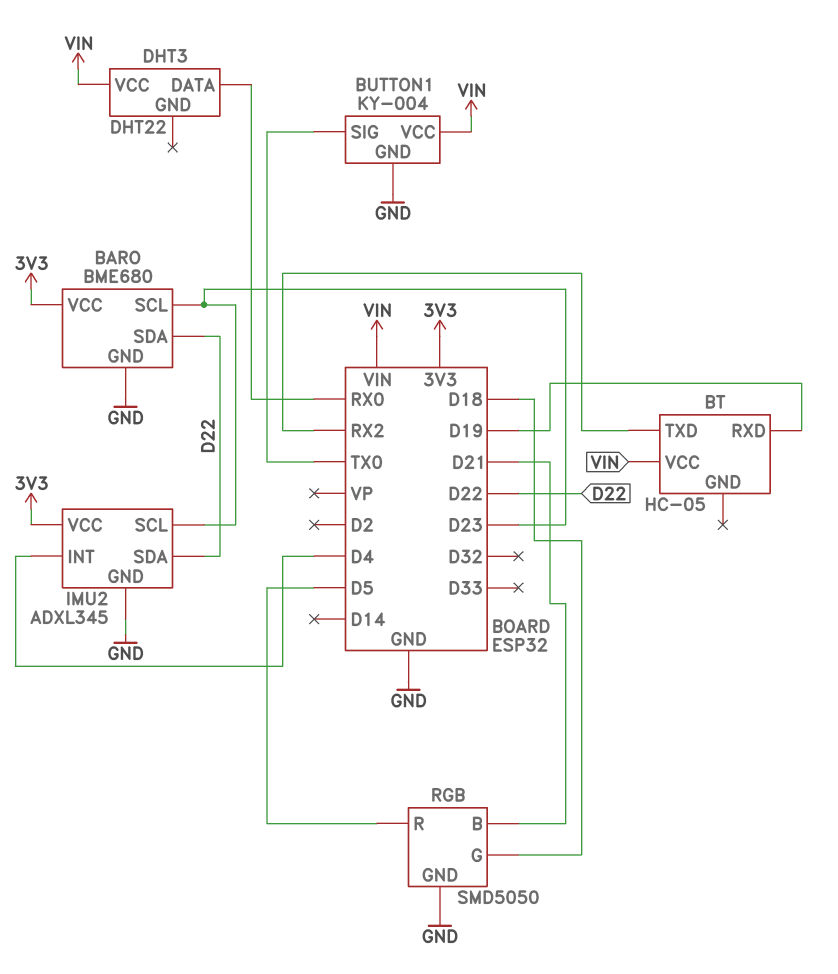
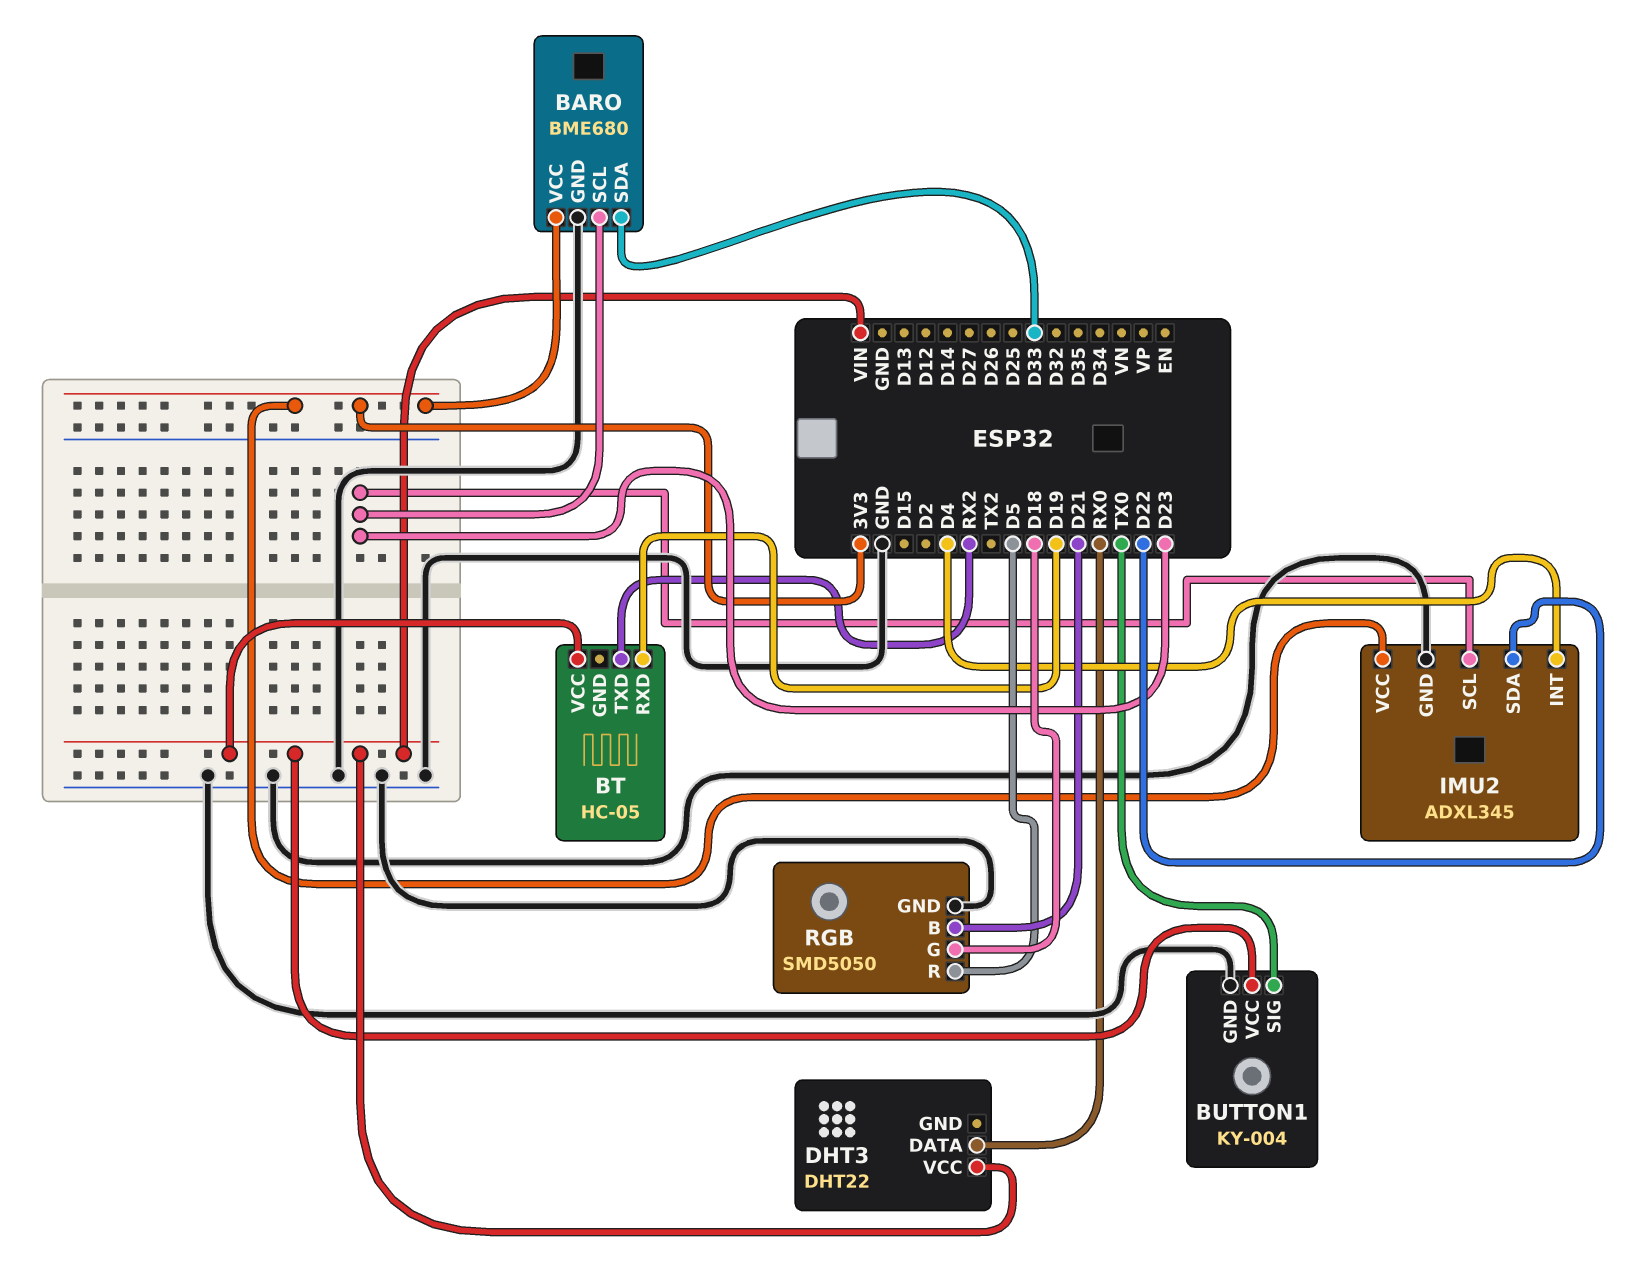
BARO pin SDA: D22 -> D33

